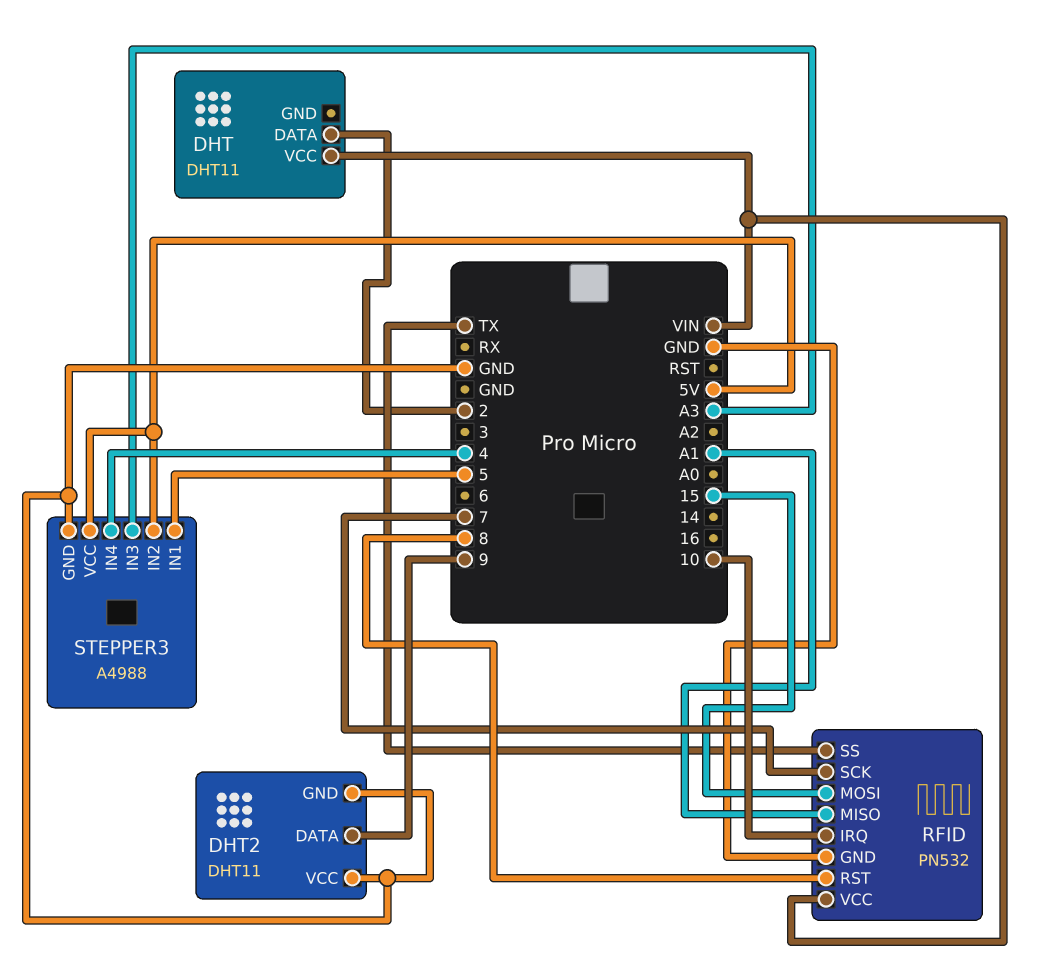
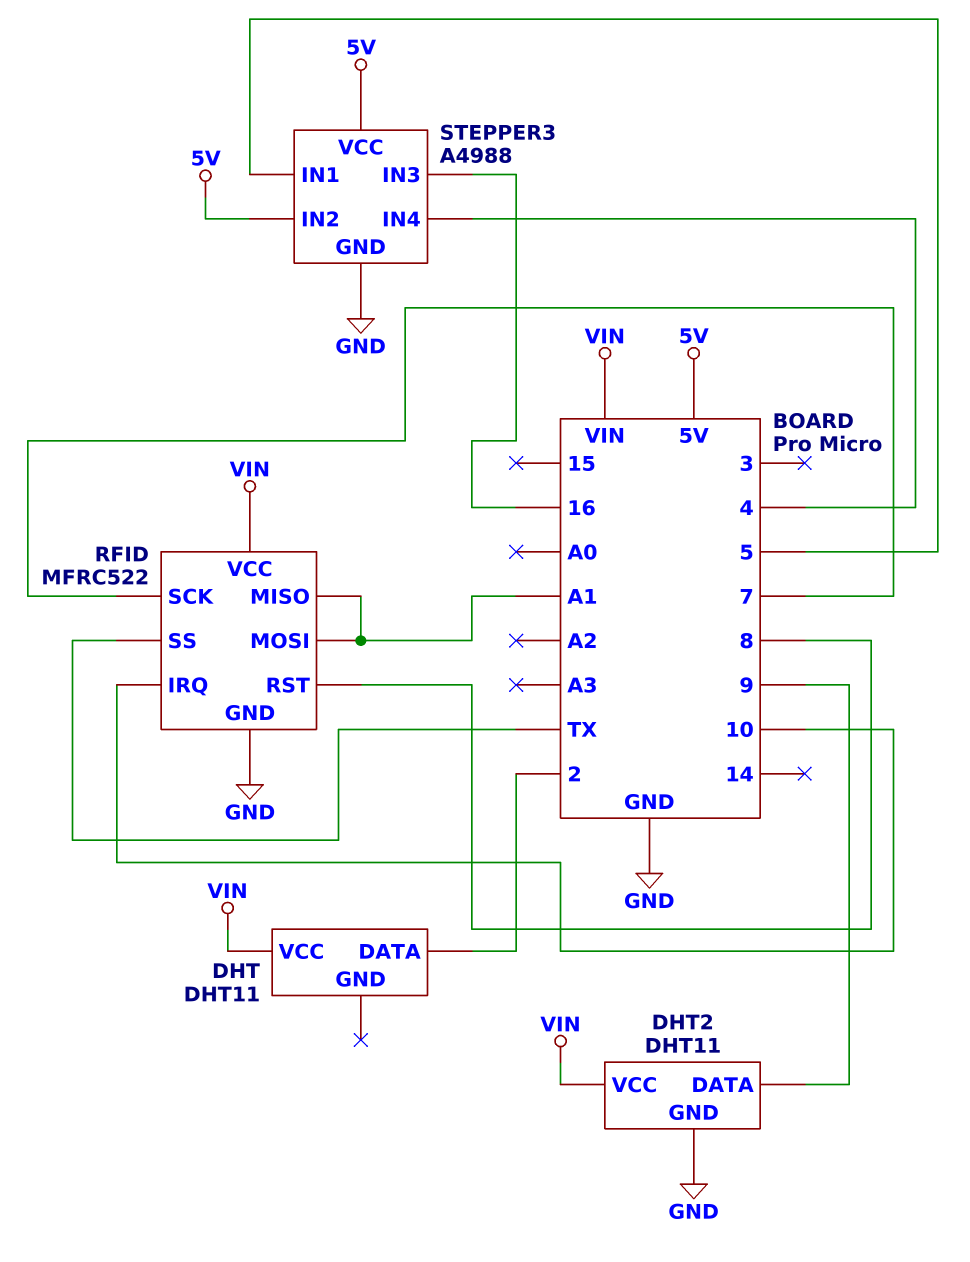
DHT2 pin VCC: GND -> VIN
RFID: PN532 -> MFRC522
RFID pin MOSI: 15 -> A1
STEPPER3 pin IN3: A3 -> 16

